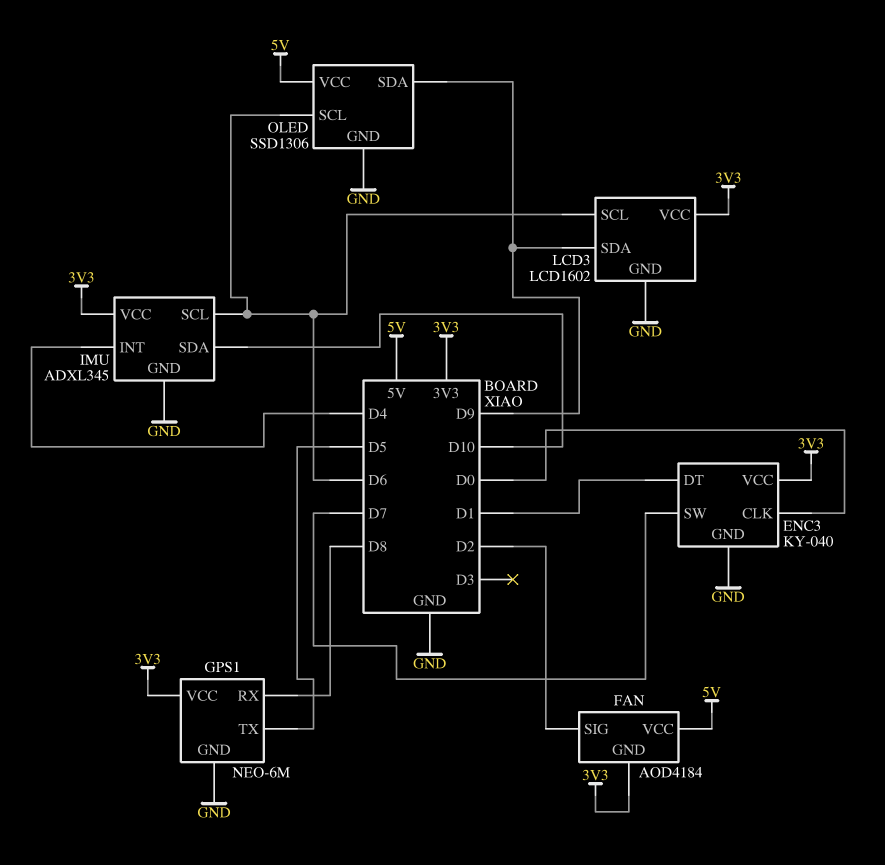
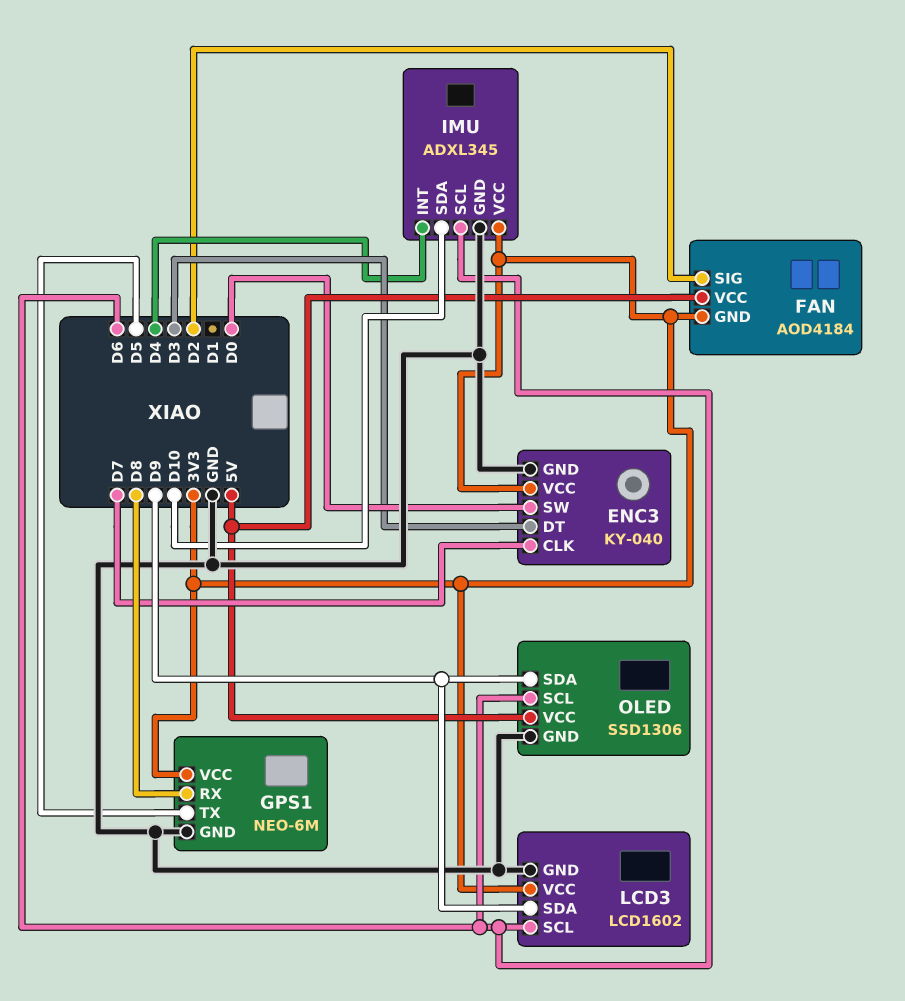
ENC3 pin CLK: D0 -> D7
ENC3 pin DT: D1 -> D3
ENC3 pin SW: D7 -> D0

